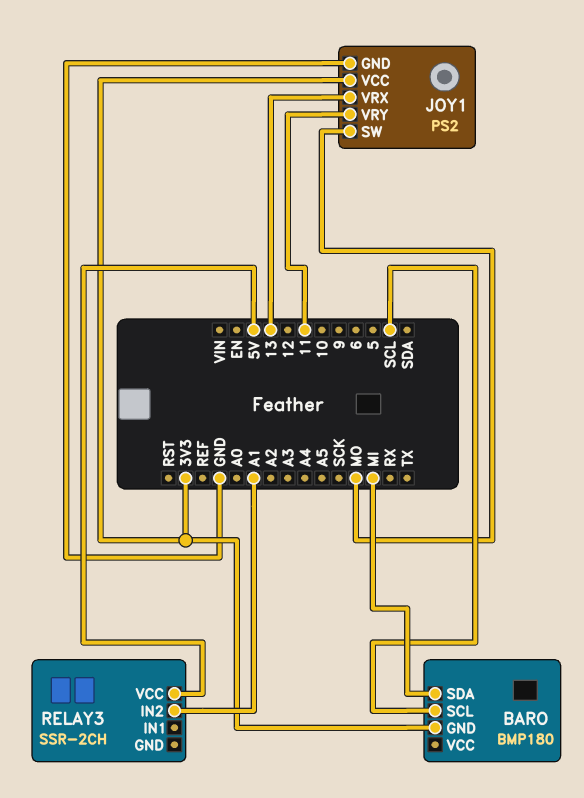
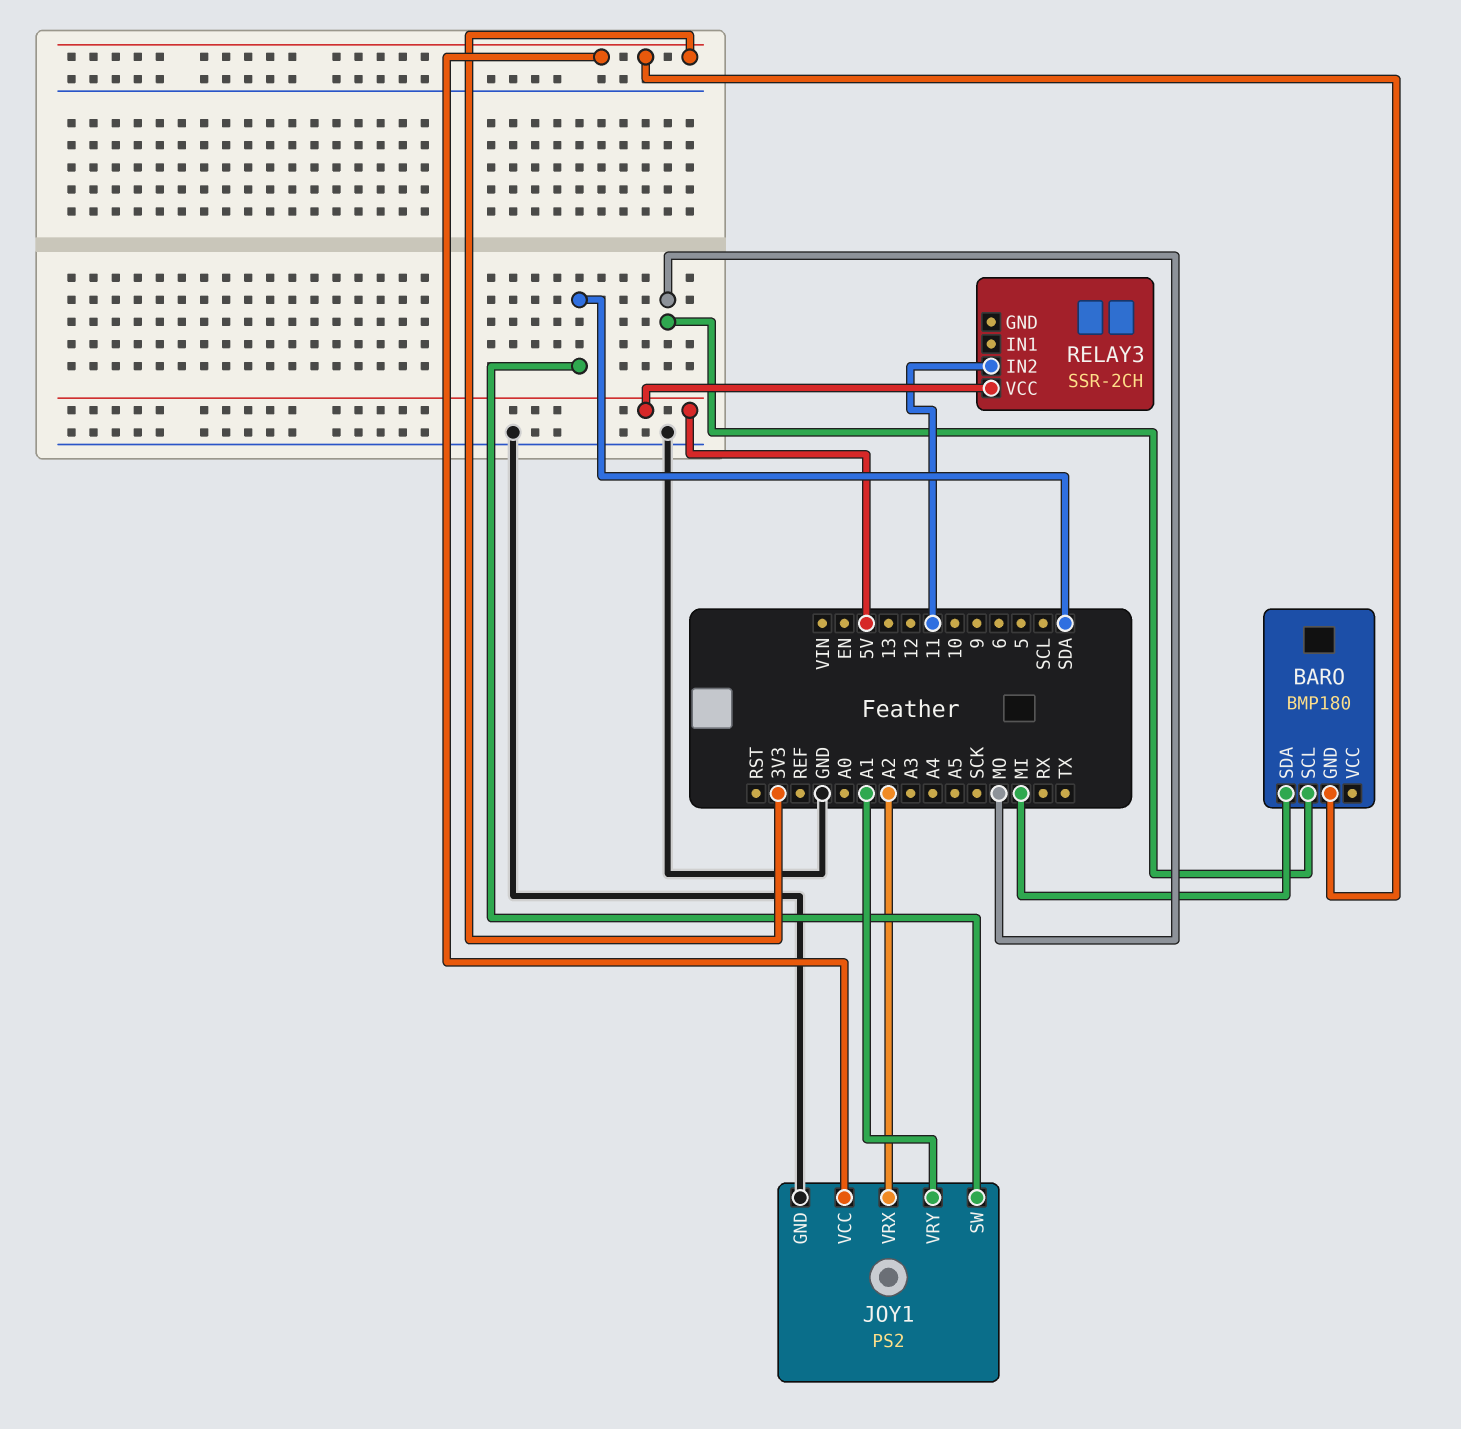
BARO pin SCL: SCL -> MO
JOY1 pin SW: MO -> SDA
JOY1 pin VRX: 13 -> A2
JOY1 pin VRY: 11 -> A1
RELAY3 pin IN2: A1 -> 11

